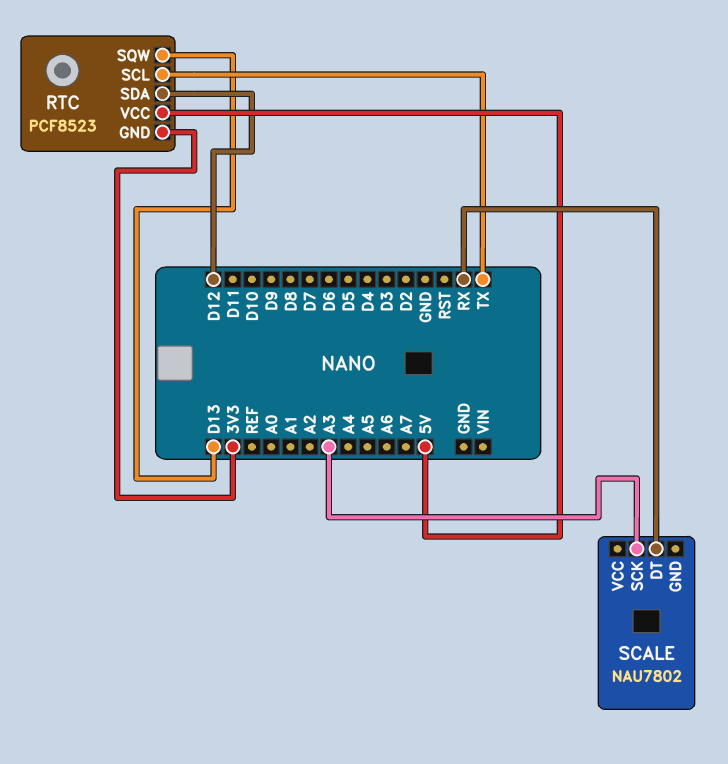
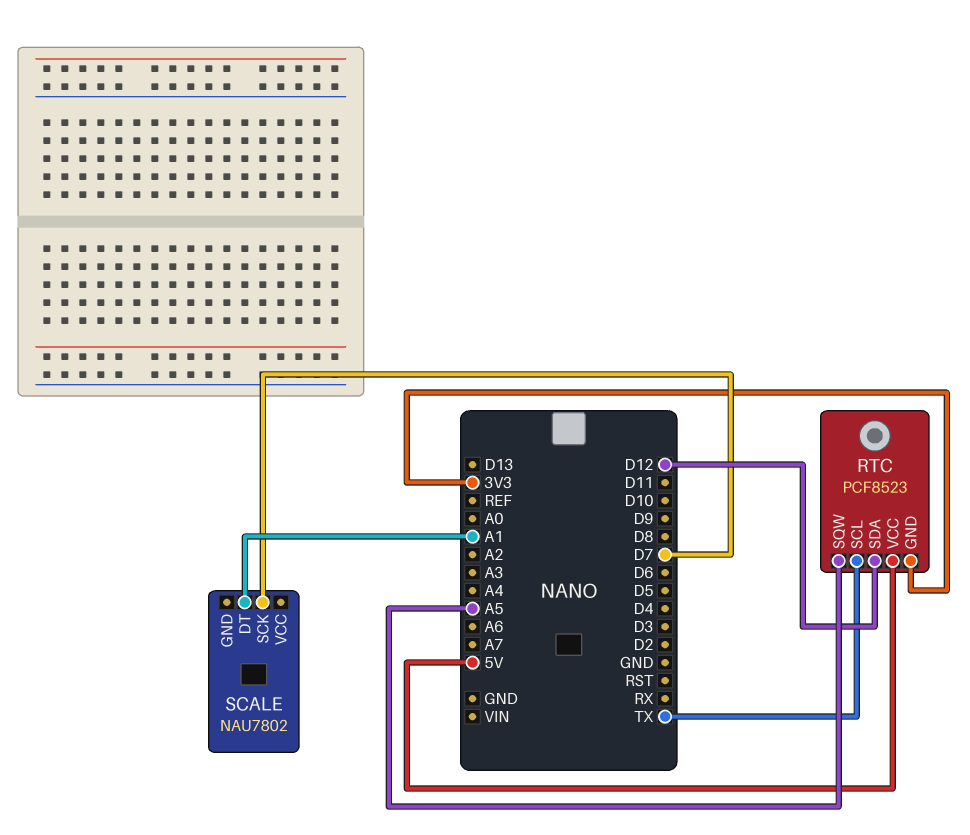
RTC pin SQW: D13 -> A5
SCALE pin DT: RX -> A1
SCALE pin SCK: A3 -> D7

